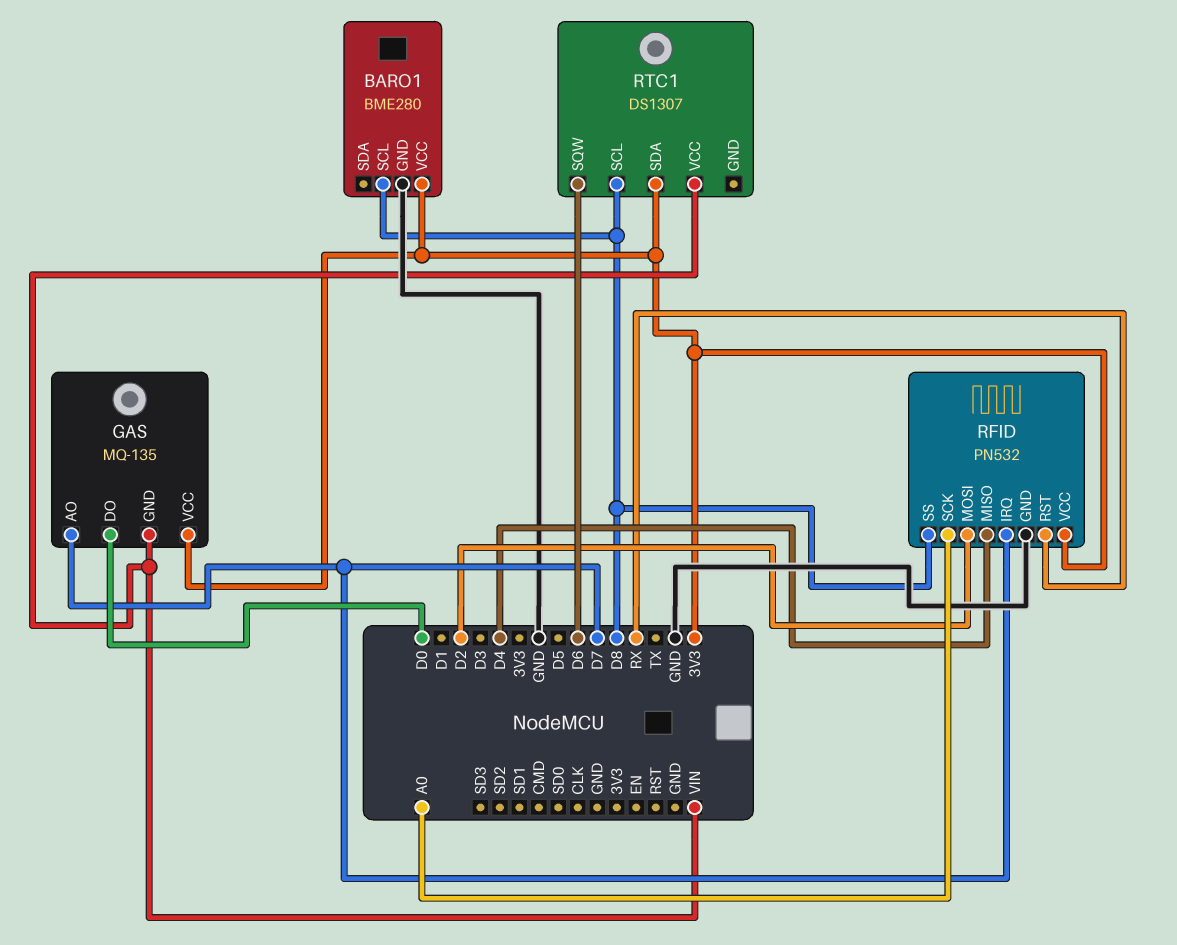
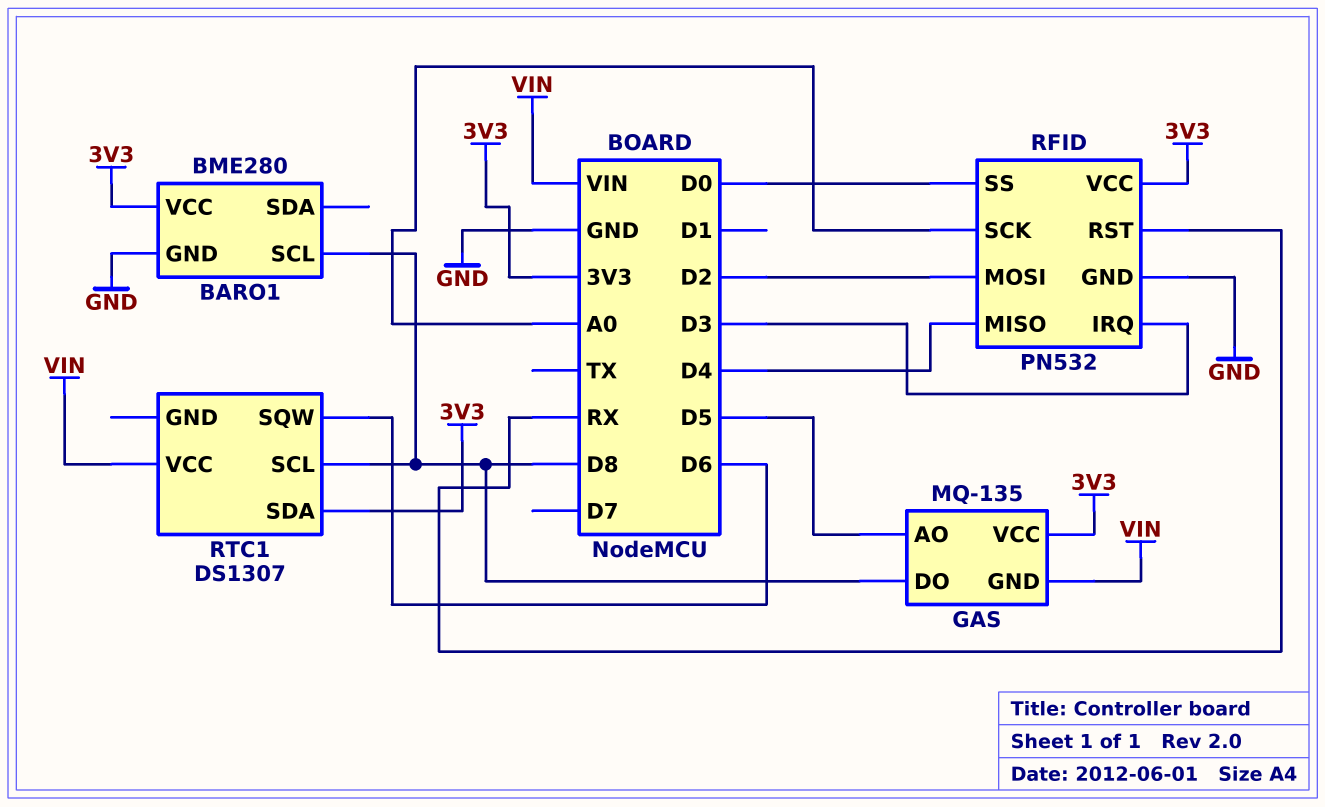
GAS pin AO: D7 -> D5
GAS pin DO: D0 -> D8
RFID pin IRQ: D7 -> D3
RFID pin SS: D8 -> D0

